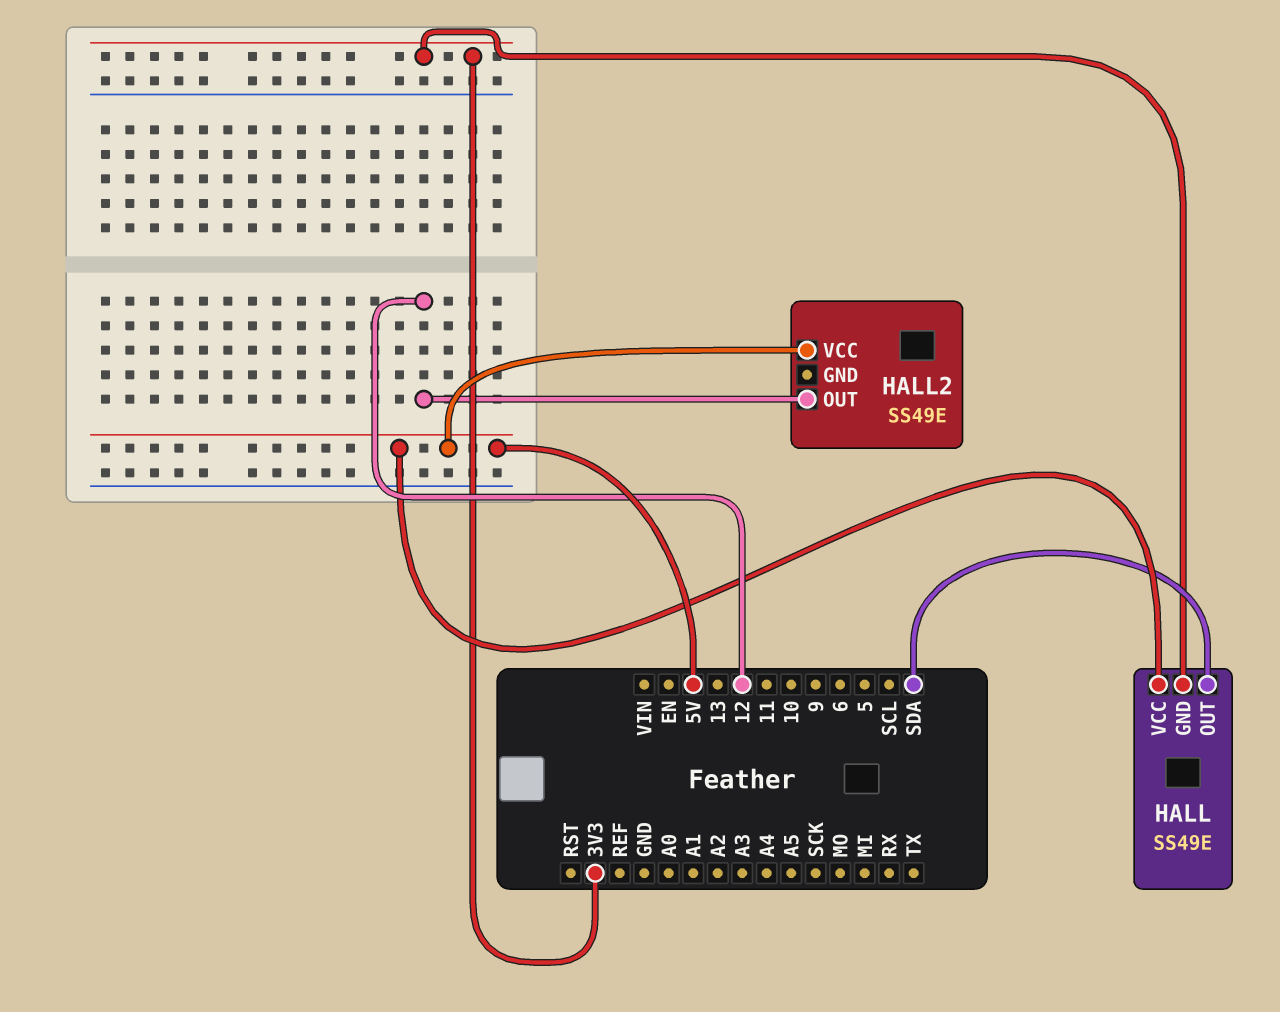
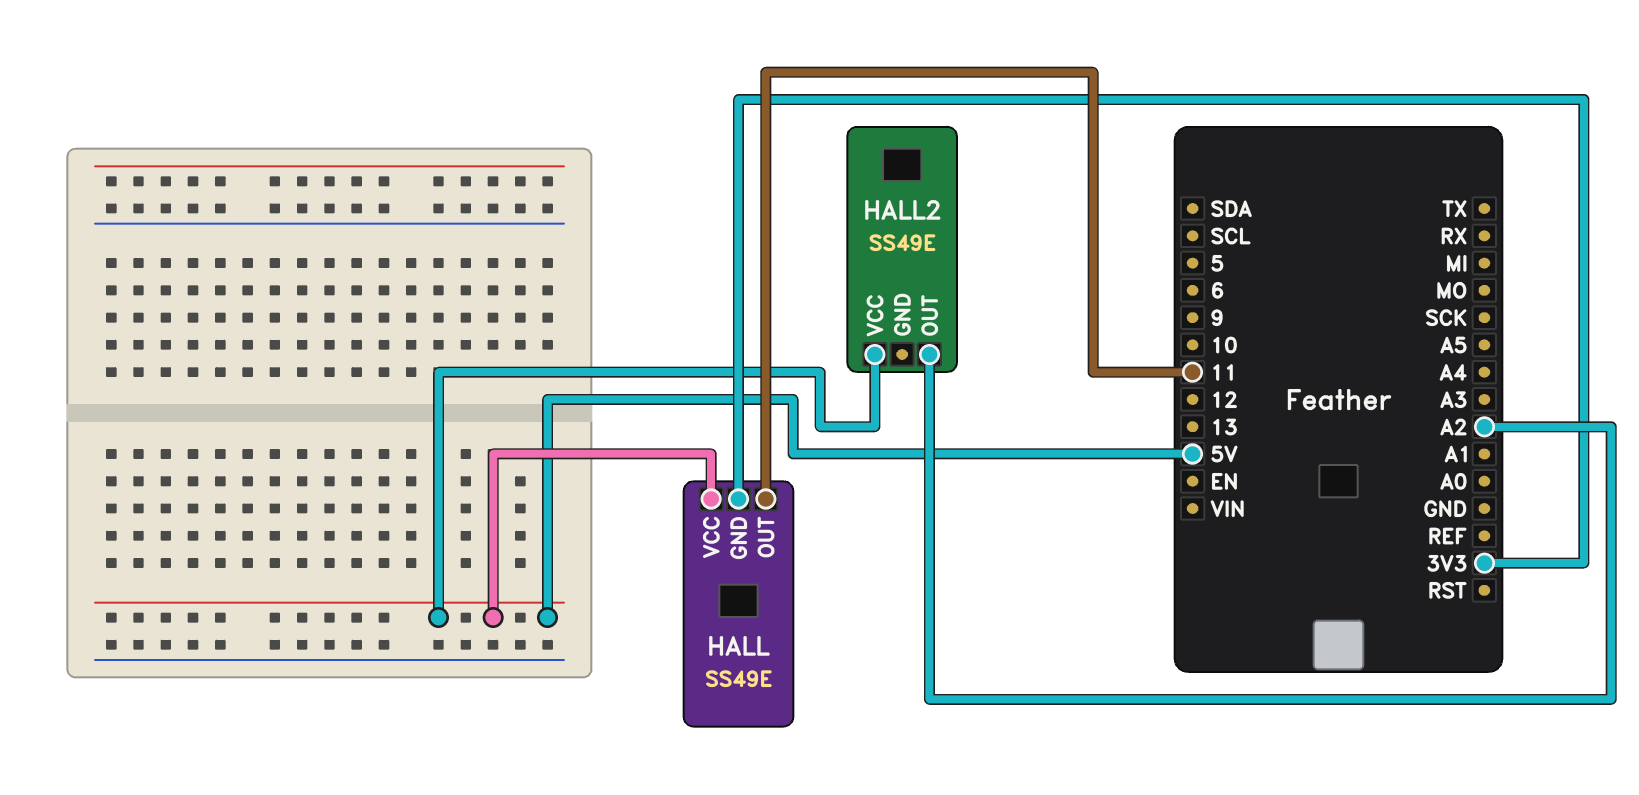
HALL pin OUT: SDA -> 11
HALL2 pin OUT: 12 -> A2

